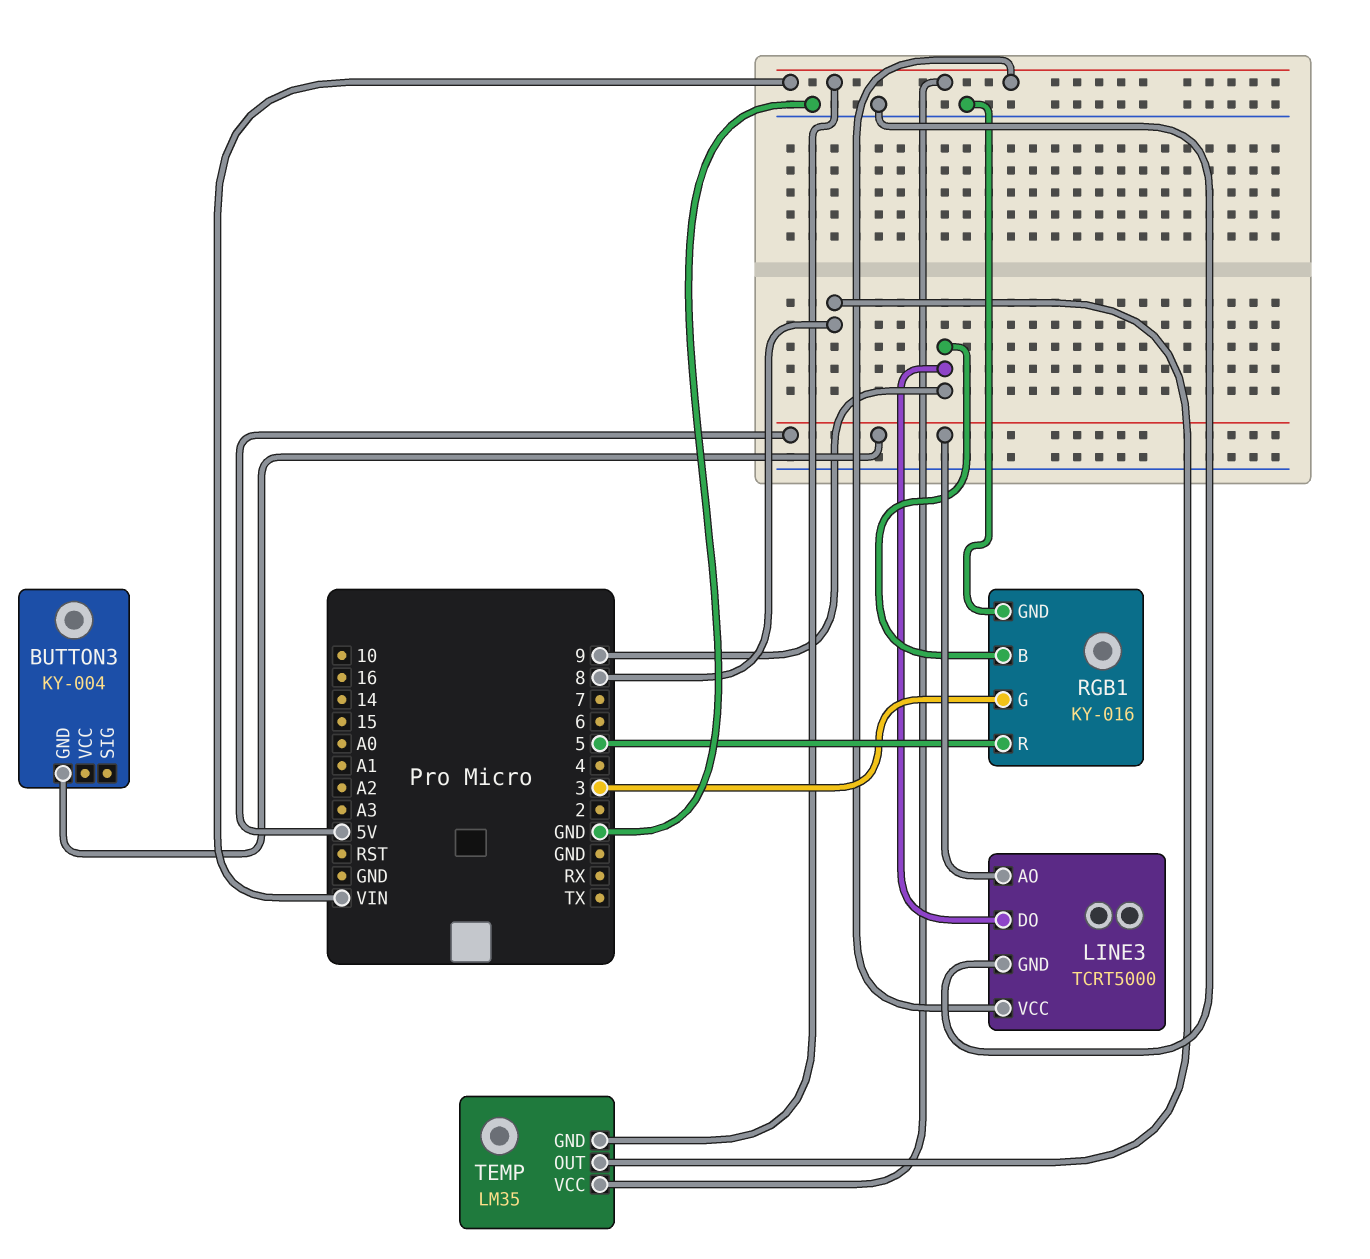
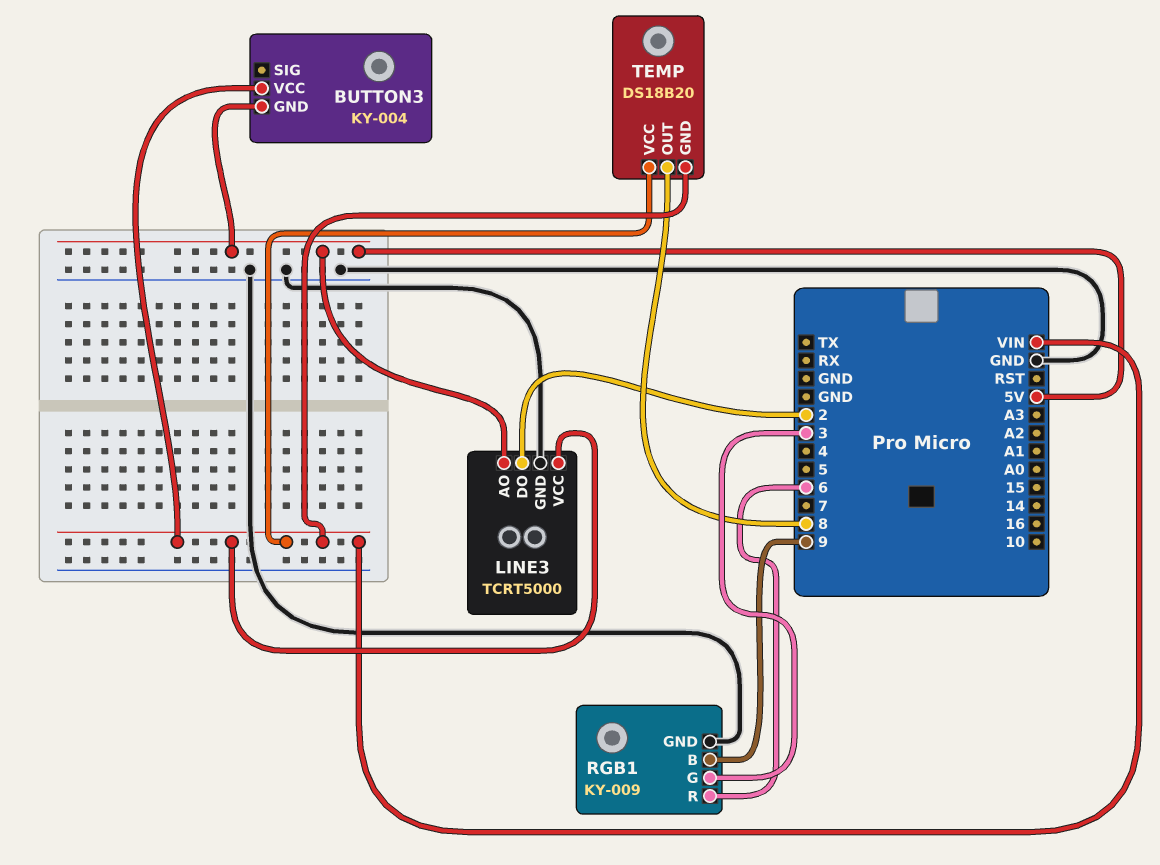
BUTTON3 pin VCC: none -> VIN
LINE3 pin DO: 9 -> 2
RGB1: KY-016 -> KY-009
RGB1 pin R: 5 -> 6
TEMP: LM35 -> DS18B20

